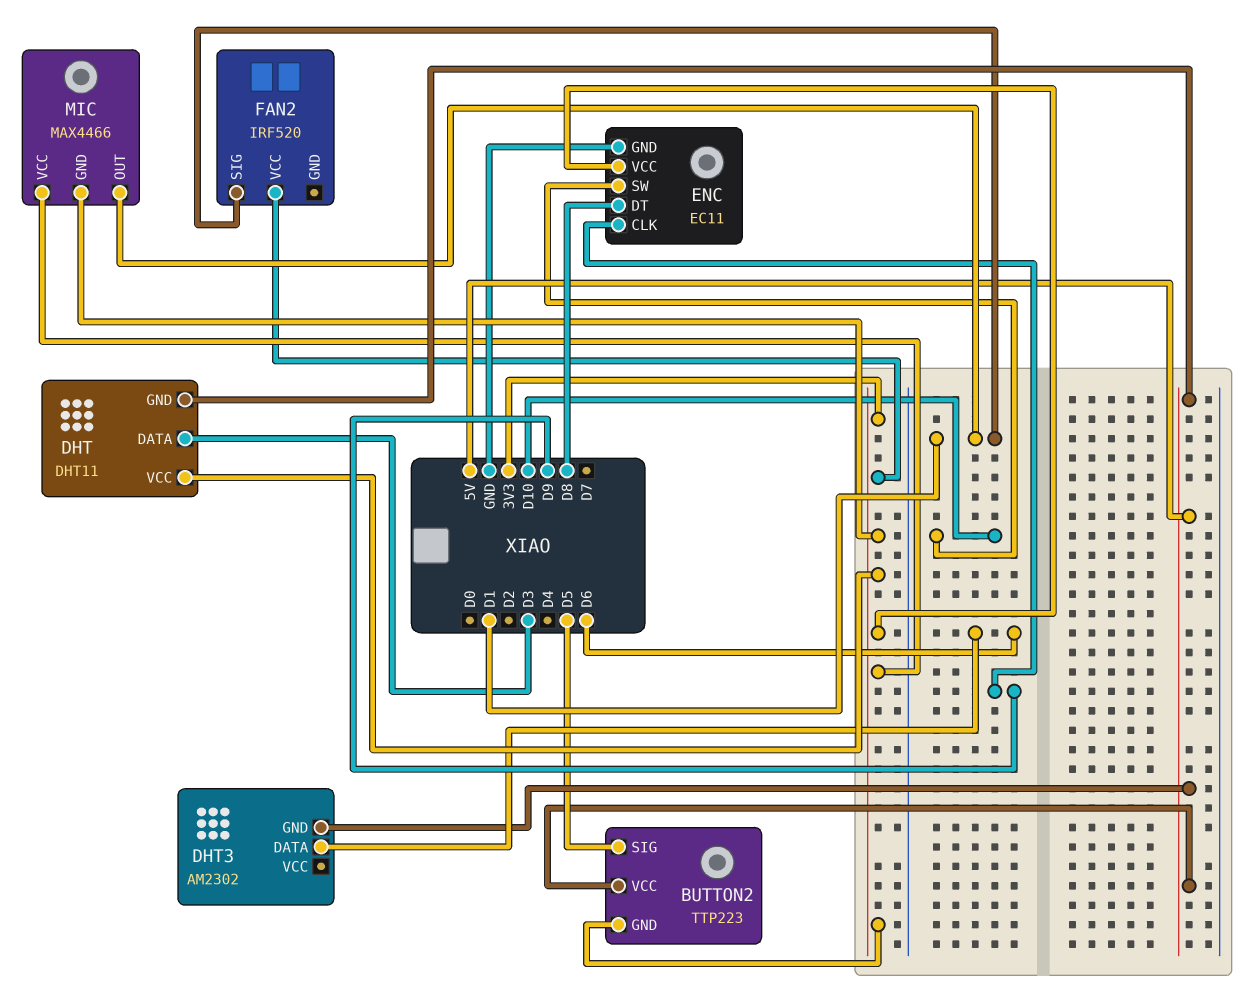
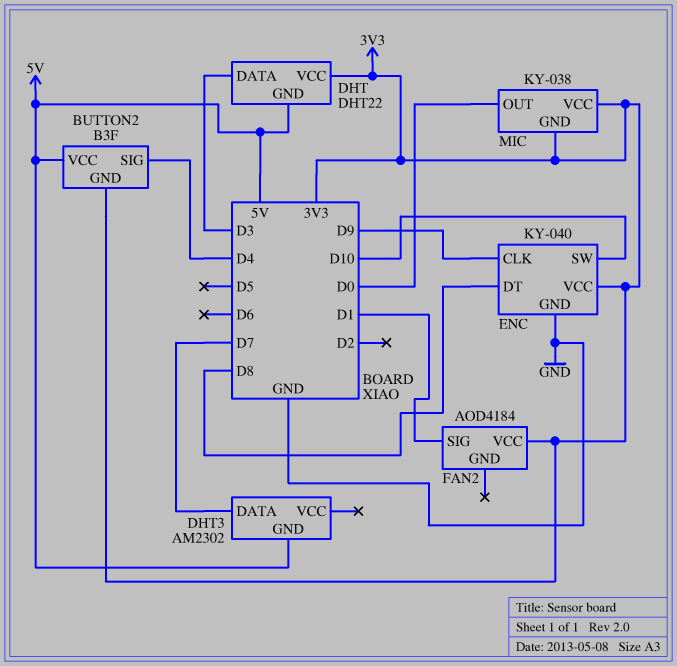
BUTTON2: TTP223 -> B3F
BUTTON2 pin SIG: D5 -> D4
DHT: DHT11 -> DHT22
DHT3 pin DATA: D6 -> D7
ENC: EC11 -> KY-040
FAN2: IRF520 -> AOD4184
MIC: MAX4466 -> KY-038
MIC pin OUT: D1 -> D0

